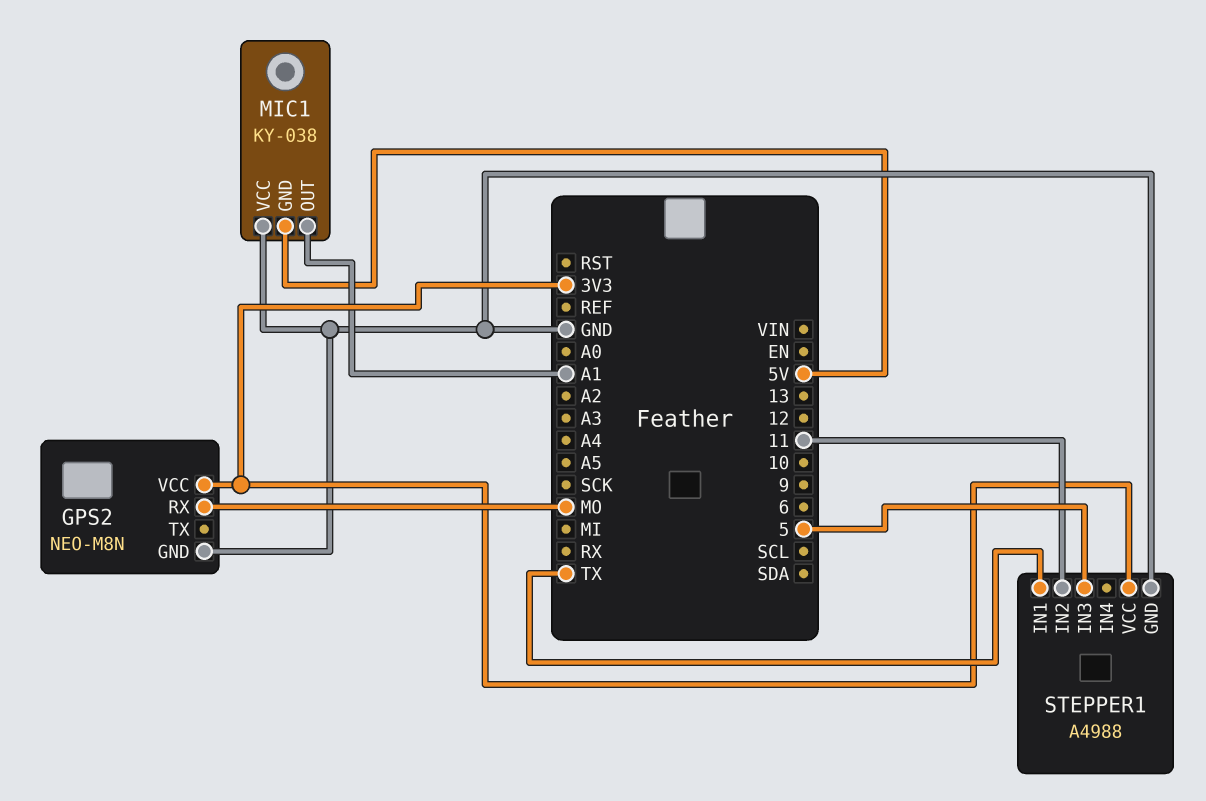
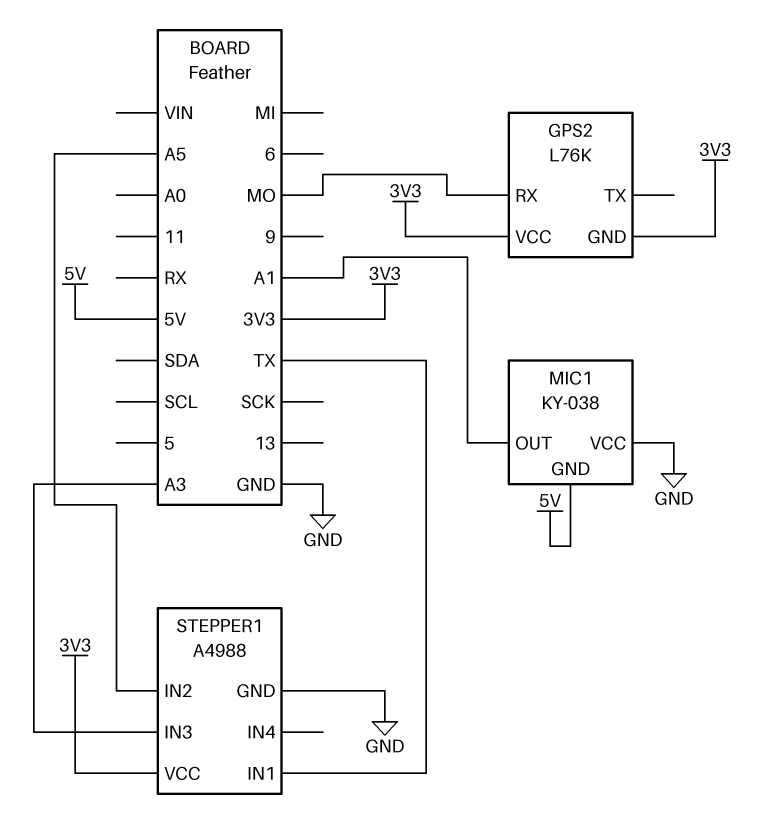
GPS2: NEO-M8N -> L76K
GPS2 pin GND: GND -> 3V3
STEPPER1 pin IN2: 11 -> A5
STEPPER1 pin IN3: 5 -> A3

